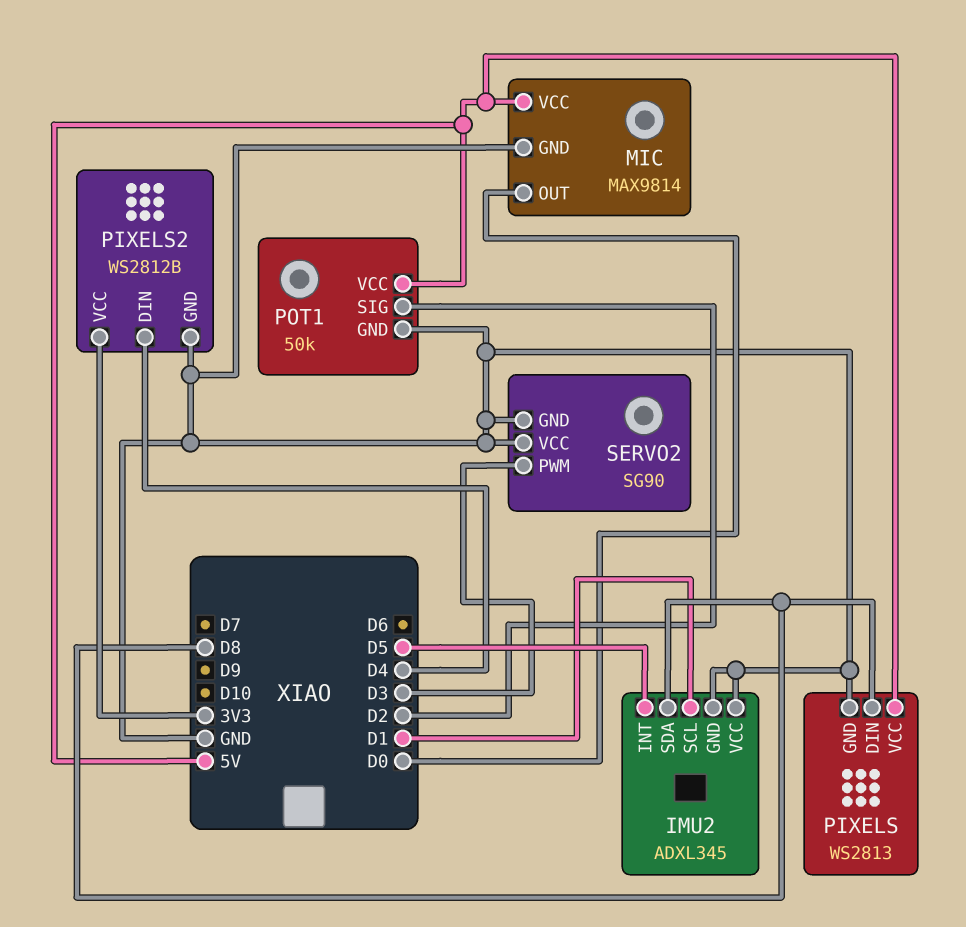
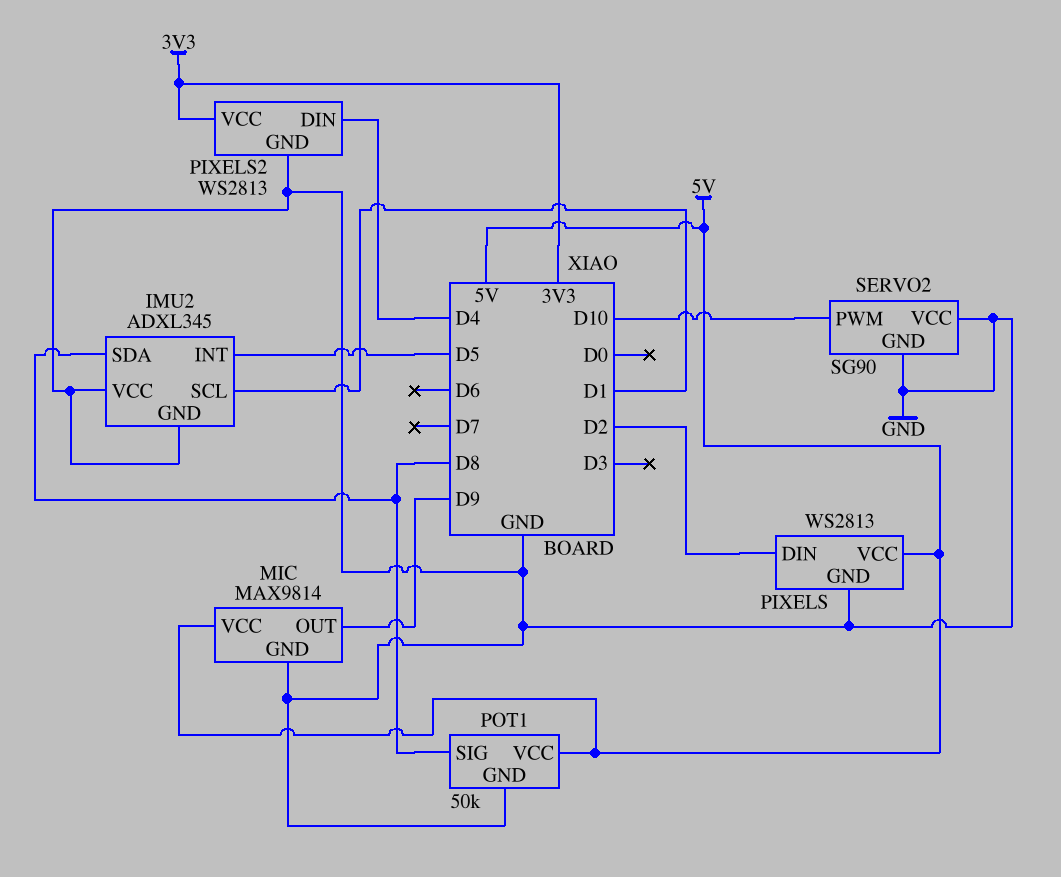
MIC pin OUT: D0 -> D9
PIXELS pin DIN: D8 -> D2
PIXELS2: WS2812B -> WS2813
POT1 pin SIG: D2 -> D8
SERVO2 pin PWM: D3 -> D10

